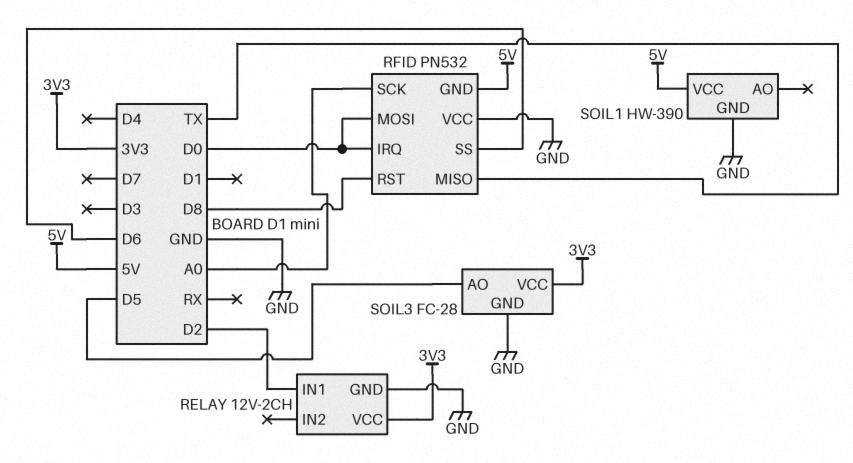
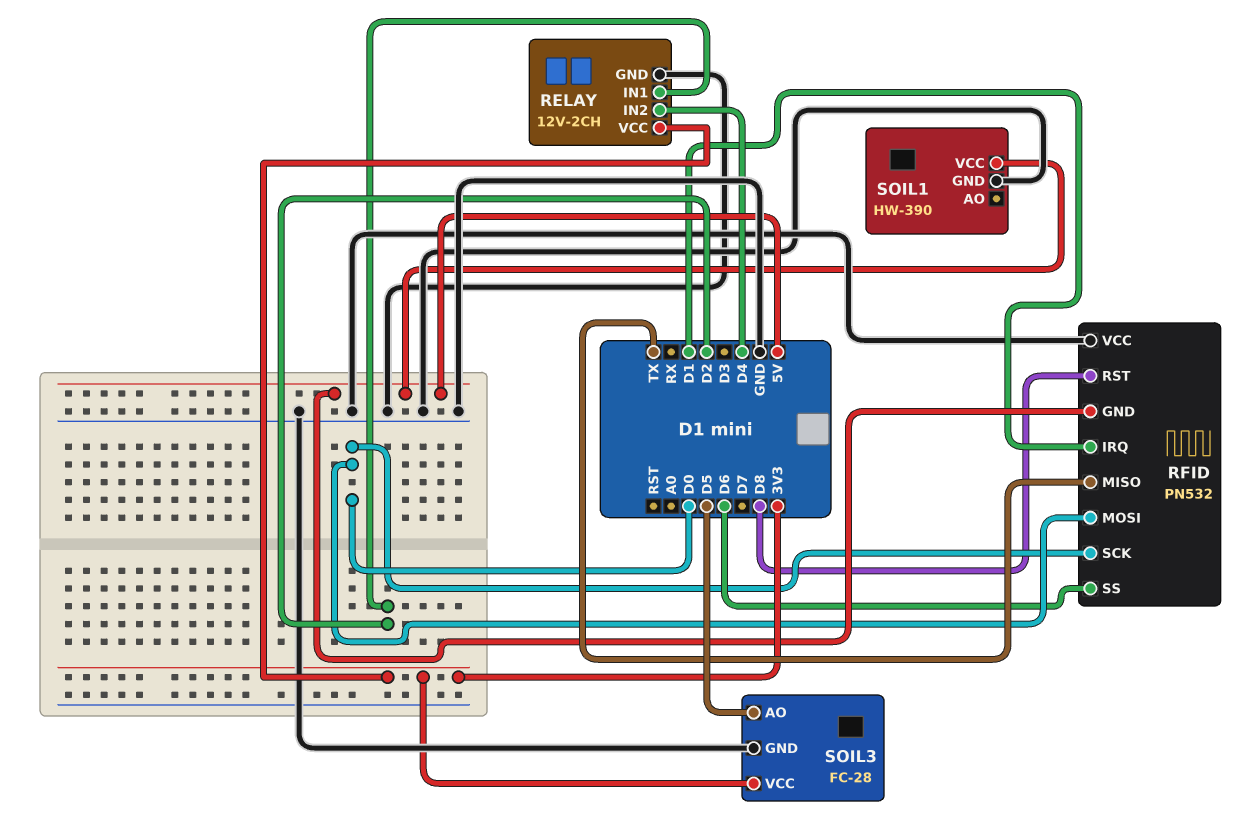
RELAY pin IN2: none -> D4
RFID pin IRQ: D0 -> D1
RFID pin SCK: A0 -> D0

